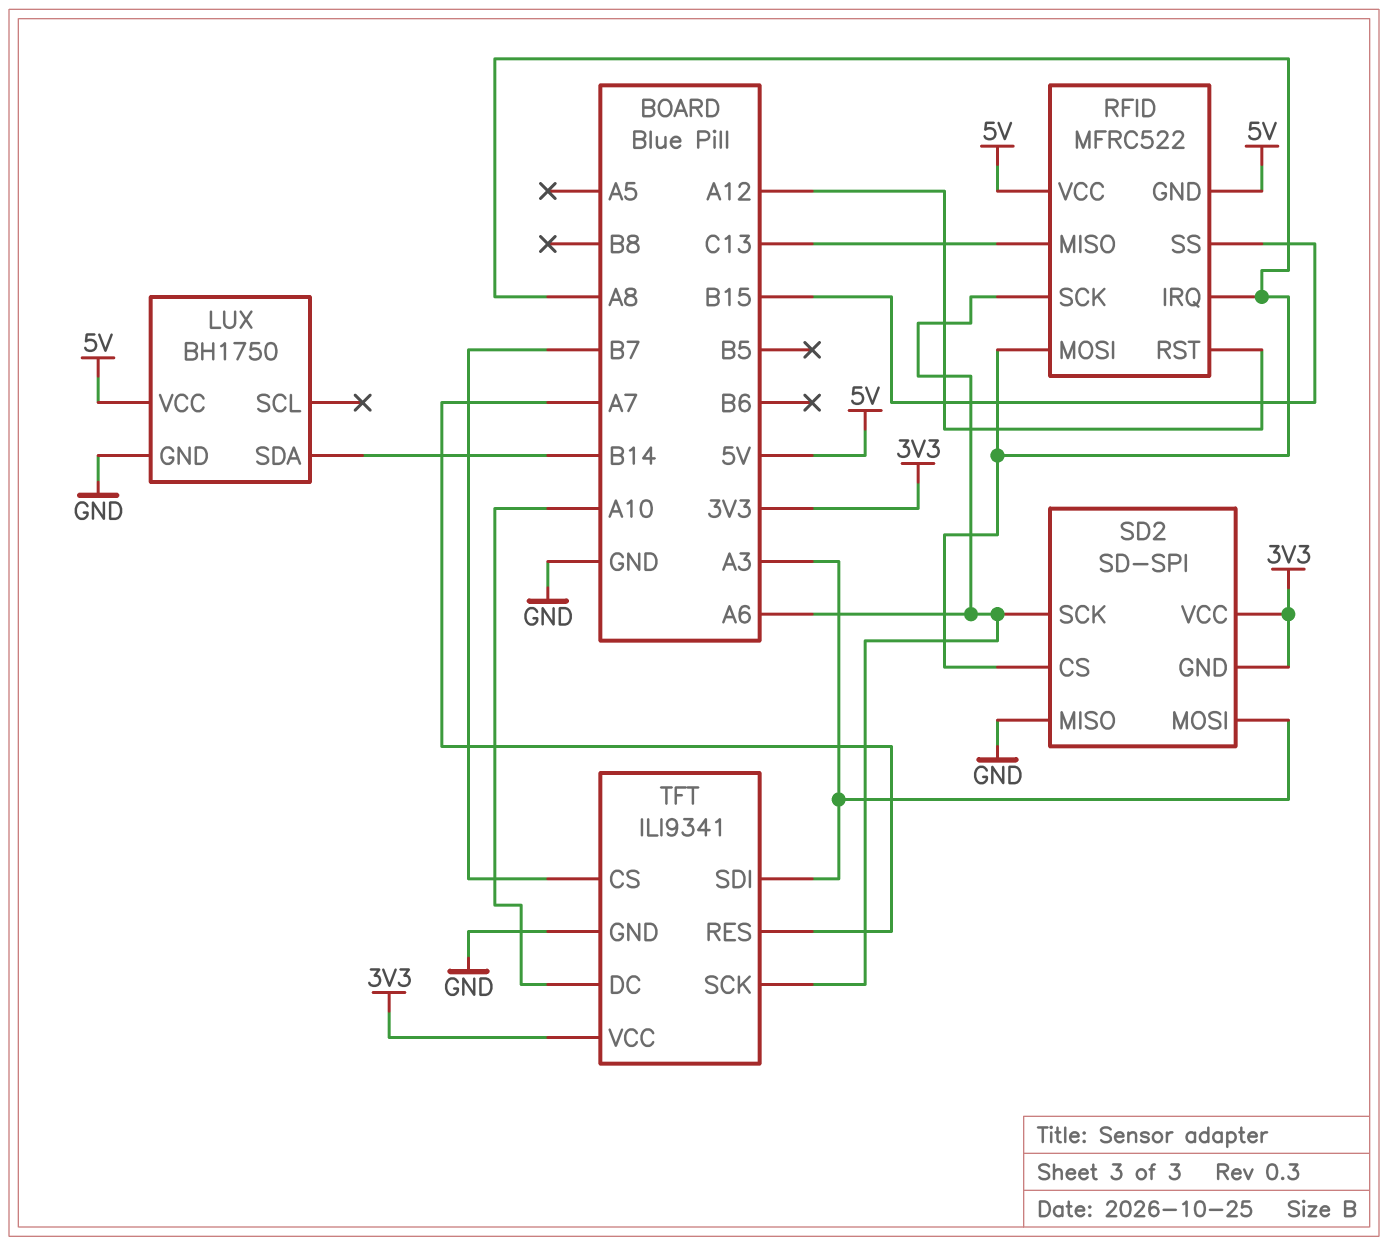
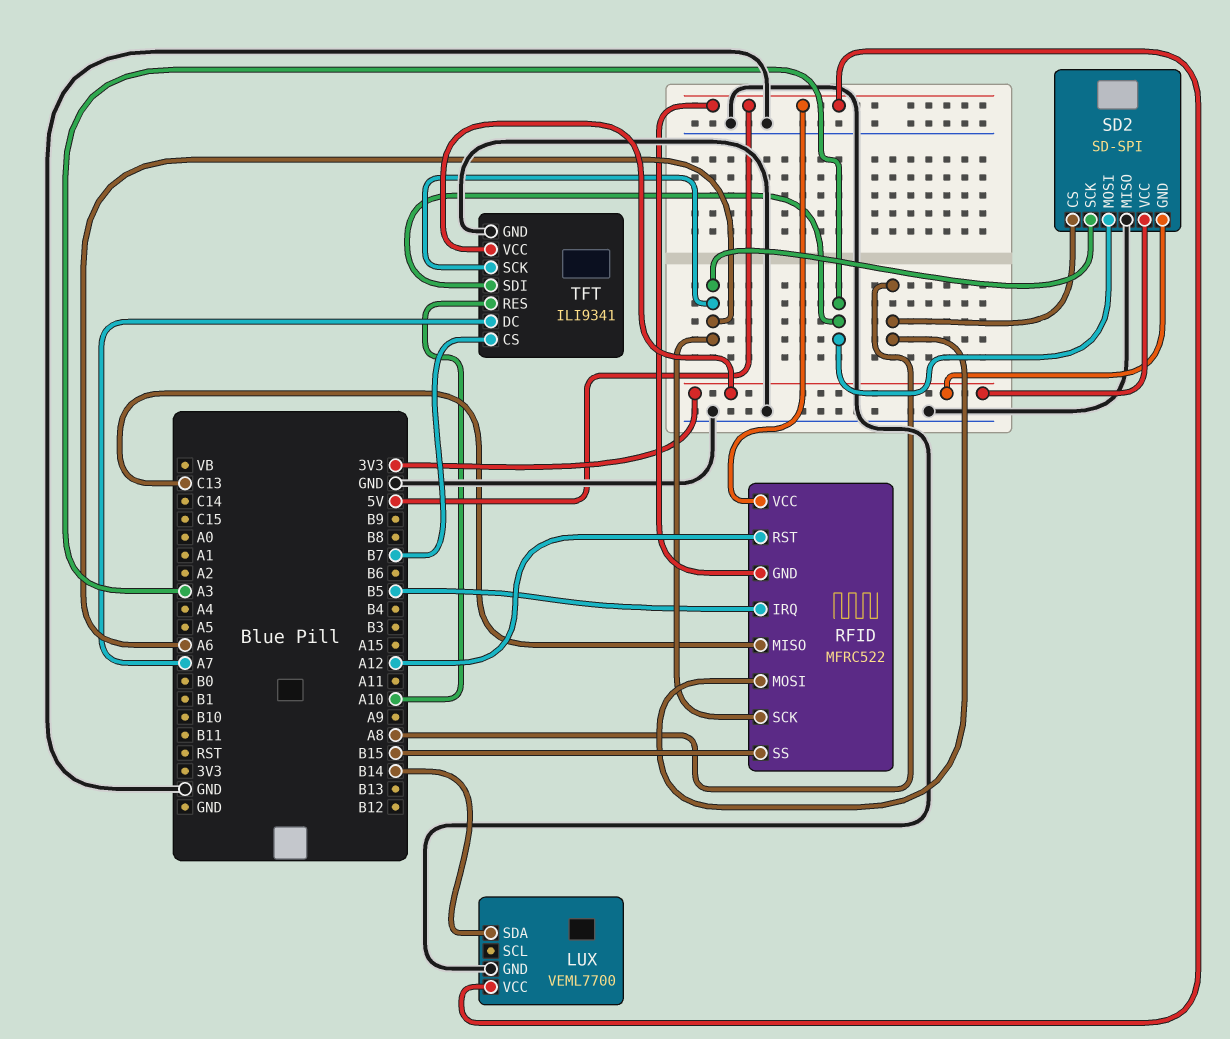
LUX: BH1750 -> VEML7700
RFID pin IRQ: A8 -> B5
TFT pin DC: A10 -> A7
TFT pin RES: A7 -> A10

